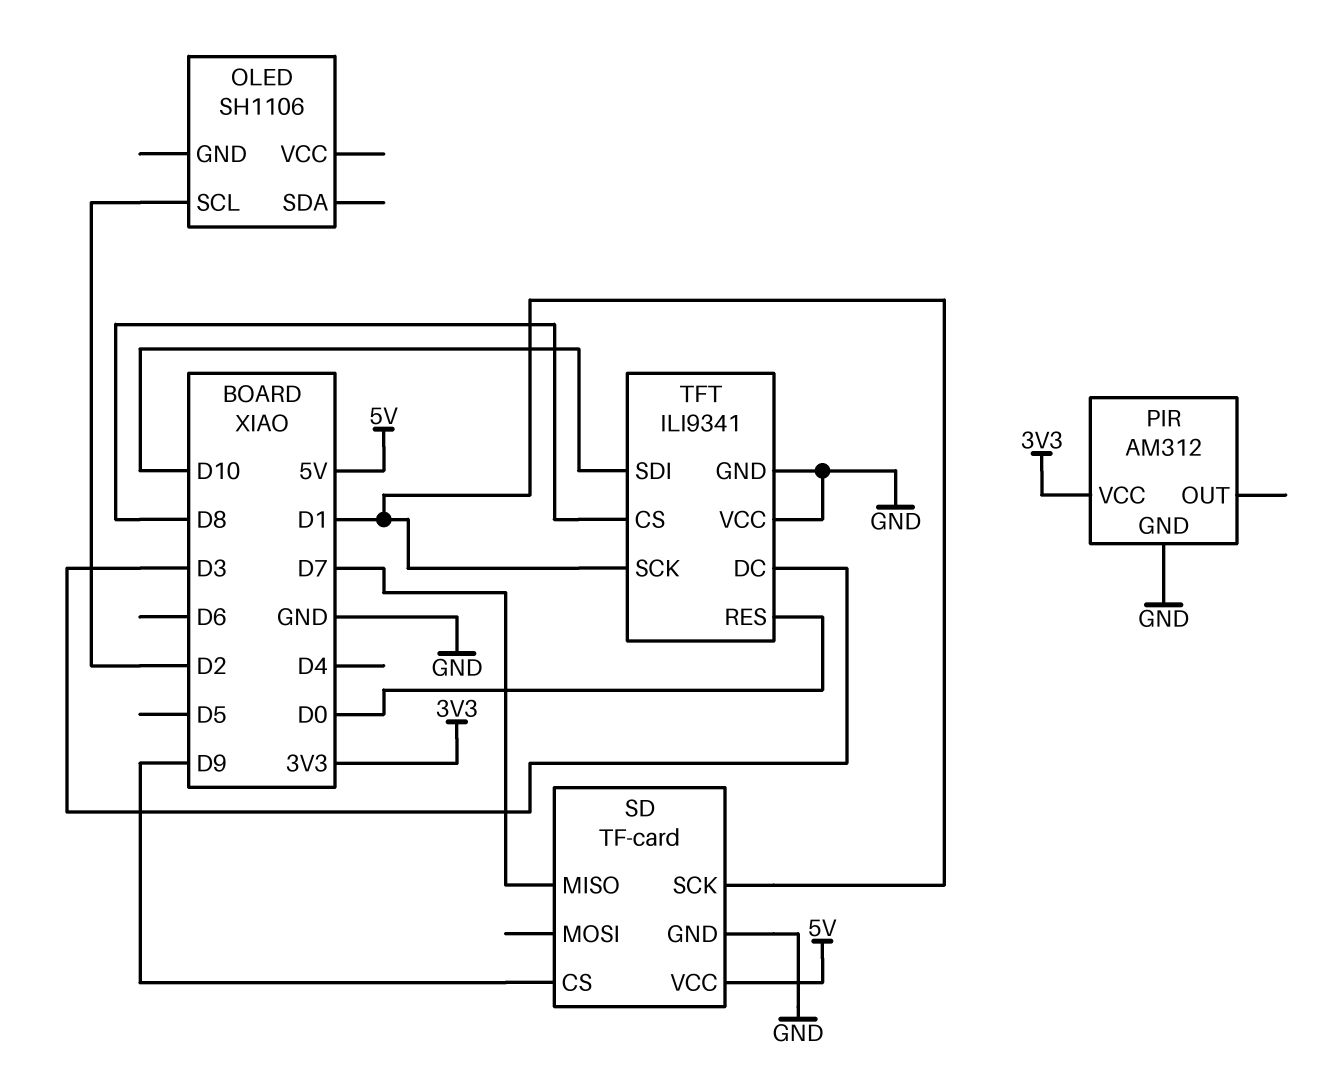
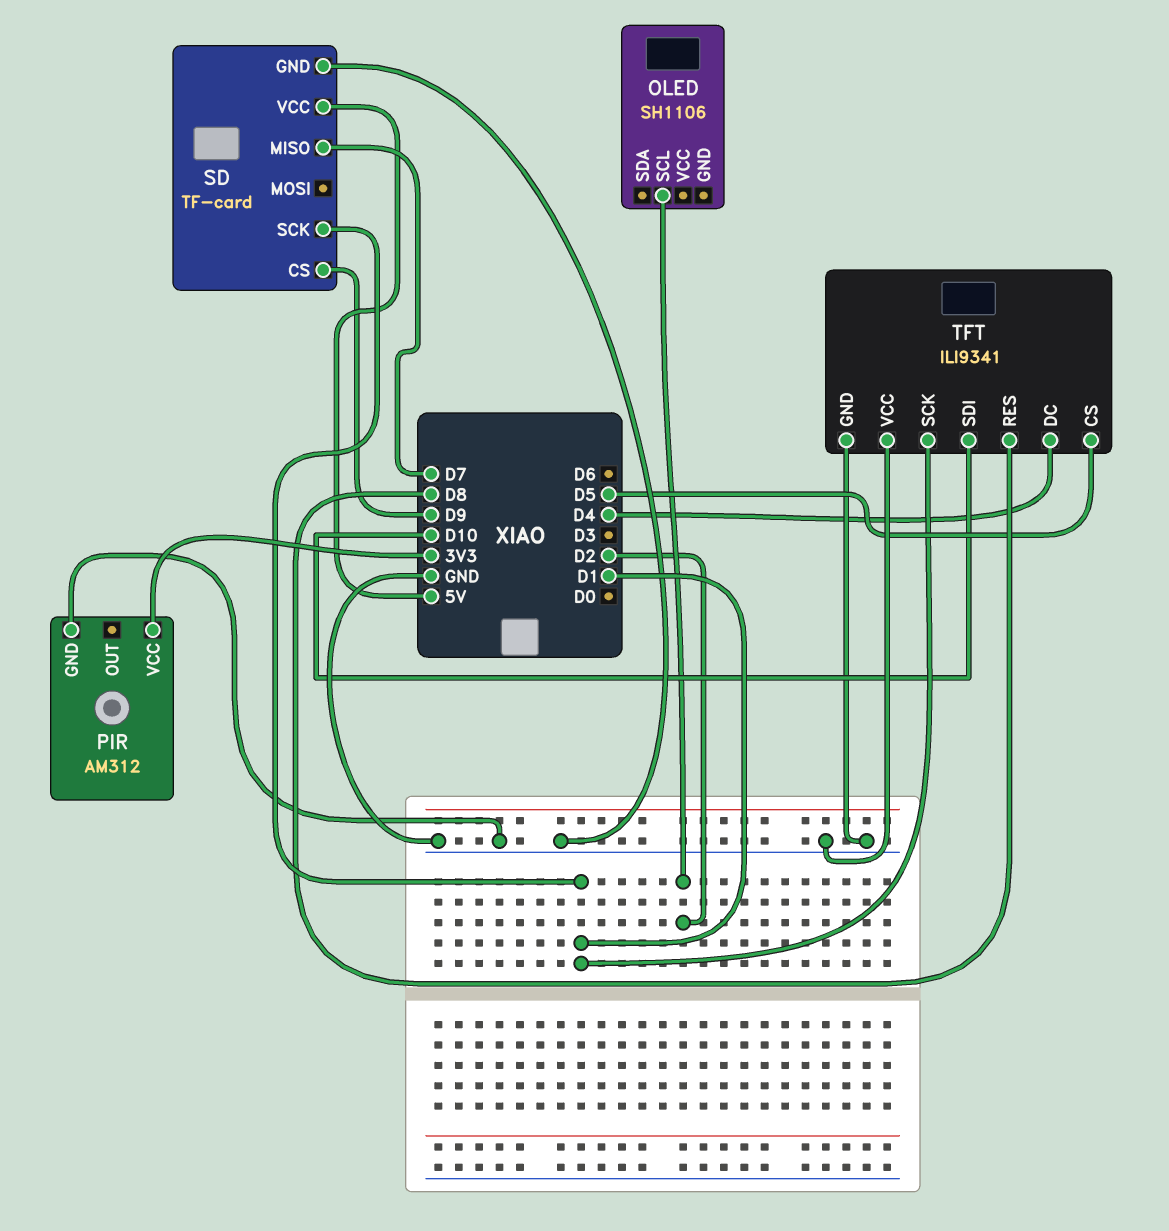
TFT pin CS: D8 -> D5
TFT pin DC: D3 -> D4
TFT pin RES: D0 -> D8

